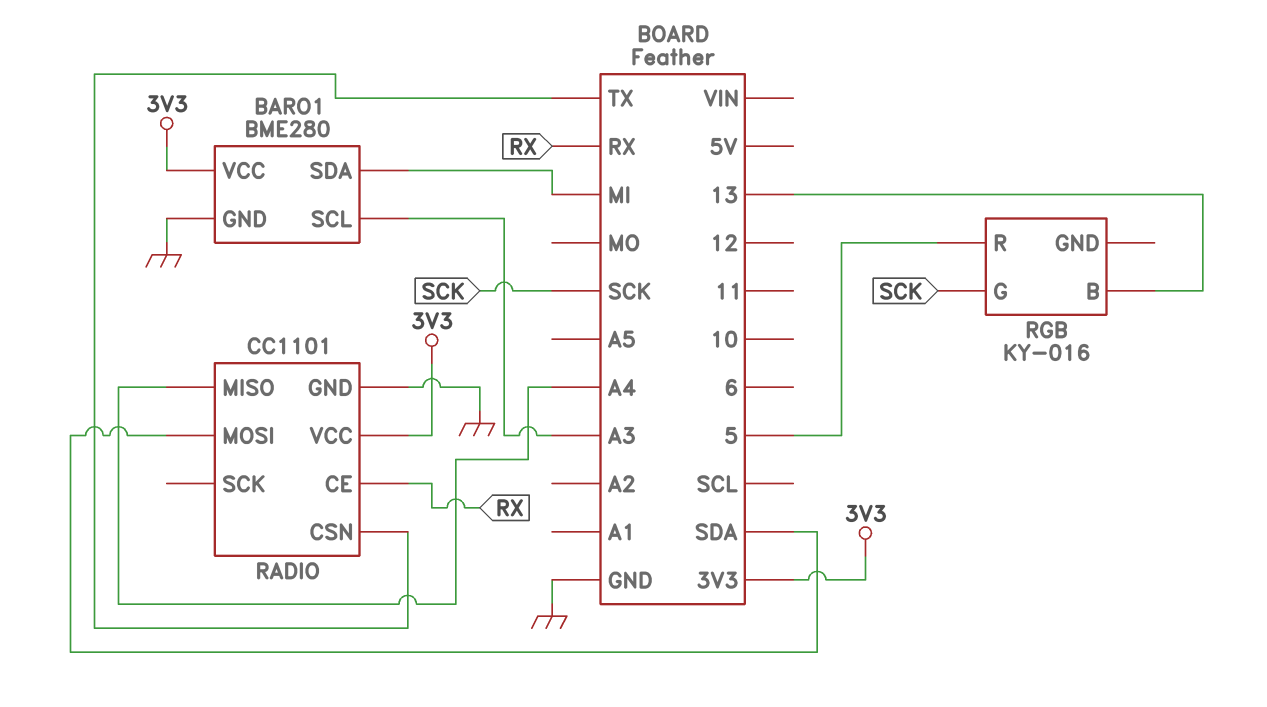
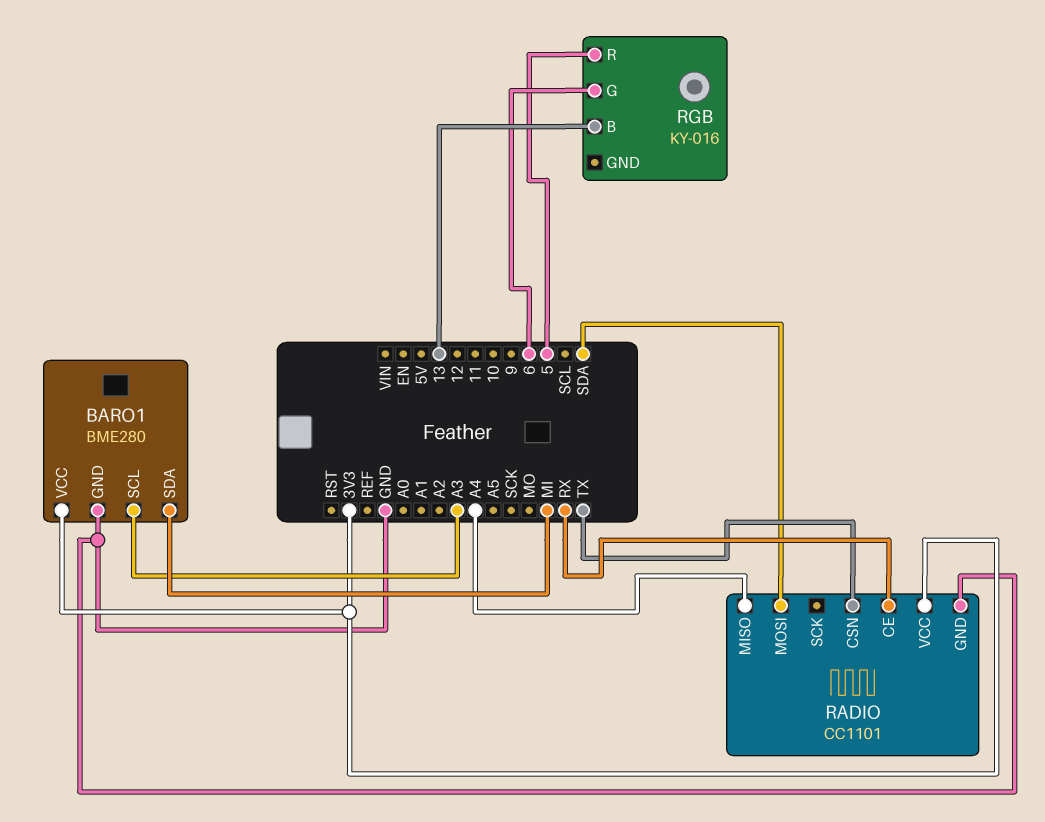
RGB pin G: SCK -> 6

